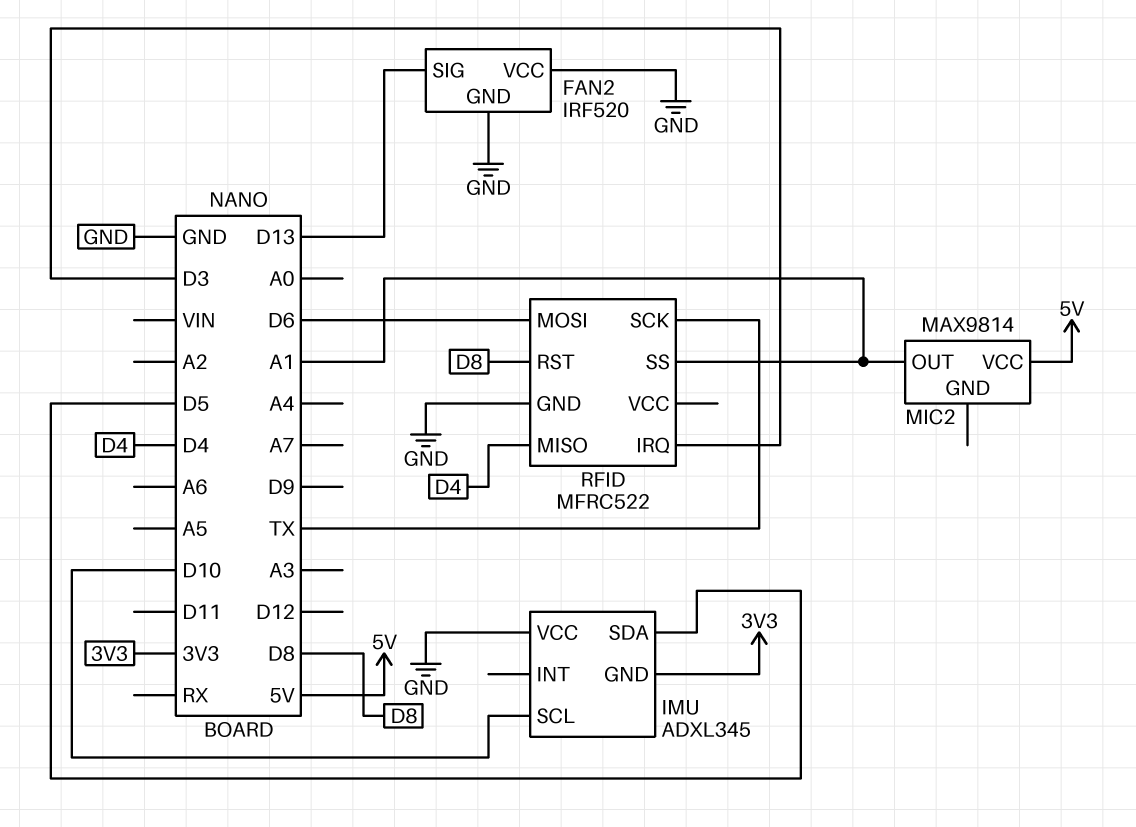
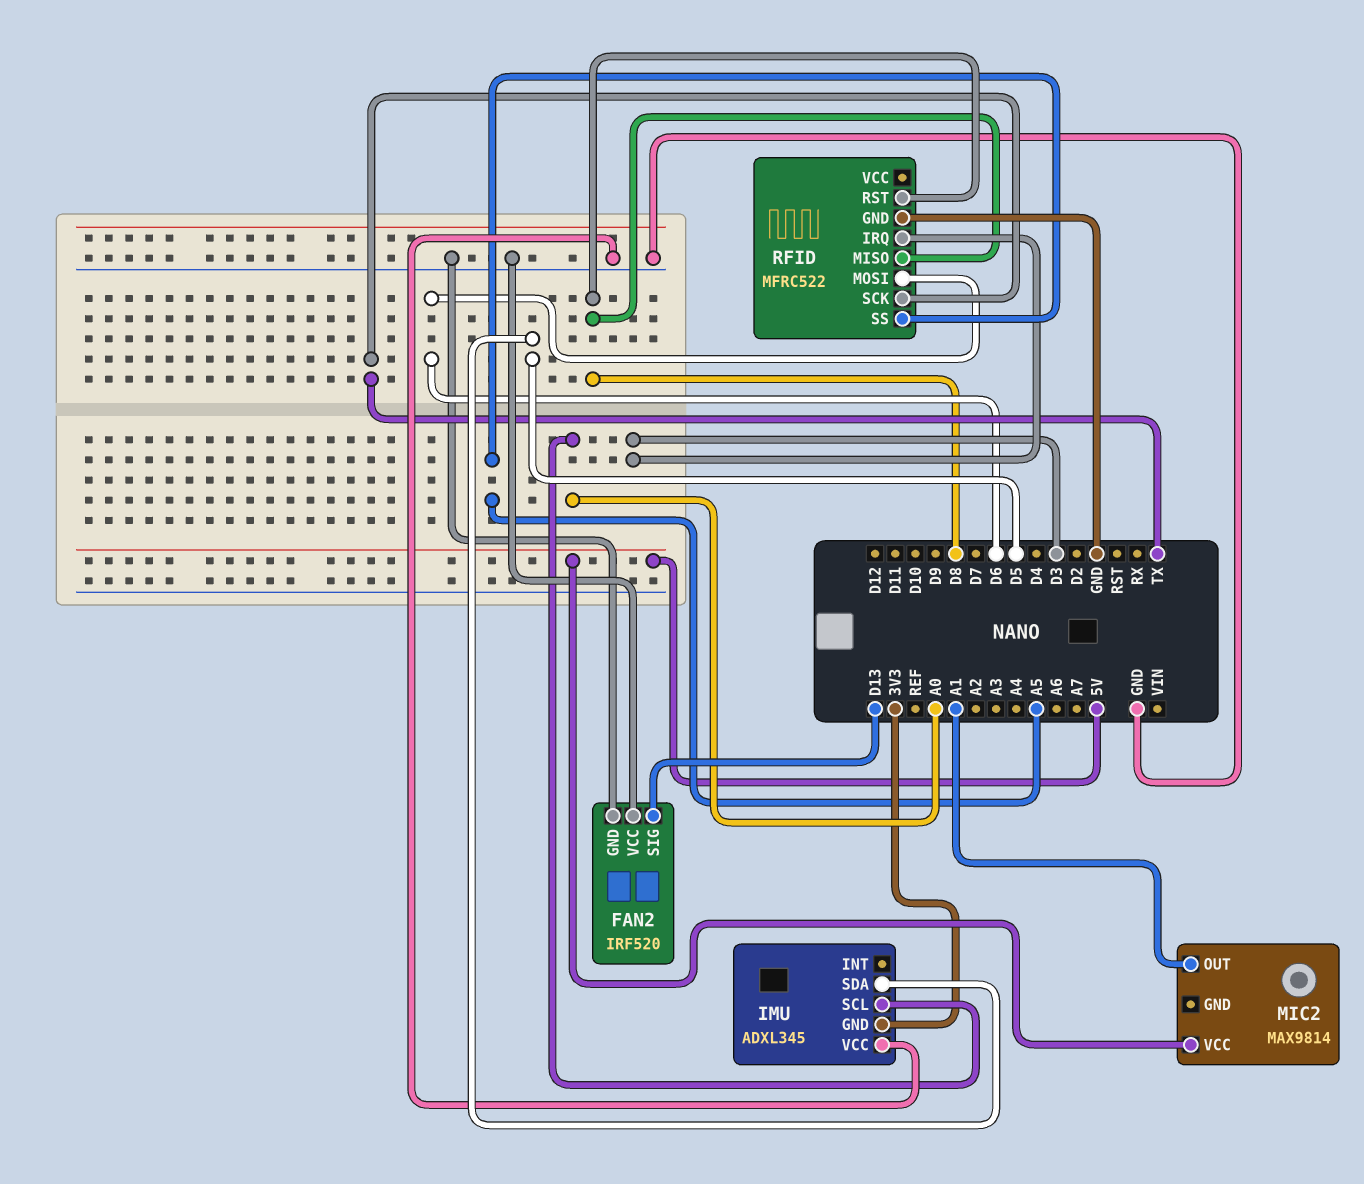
IMU pin SCL: D10 -> A0
RFID pin MISO: D4 -> D8
RFID pin SS: A1 -> A5

